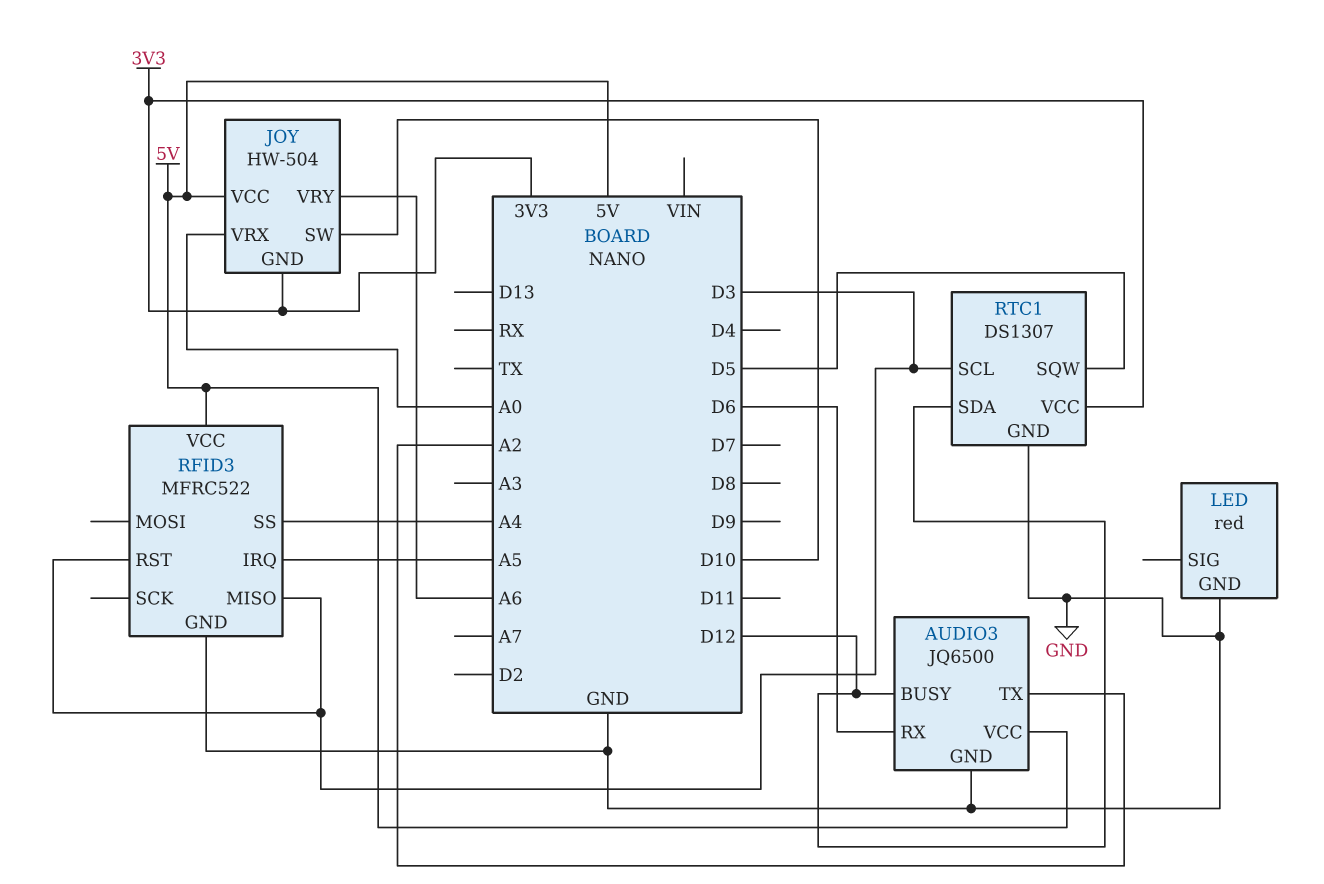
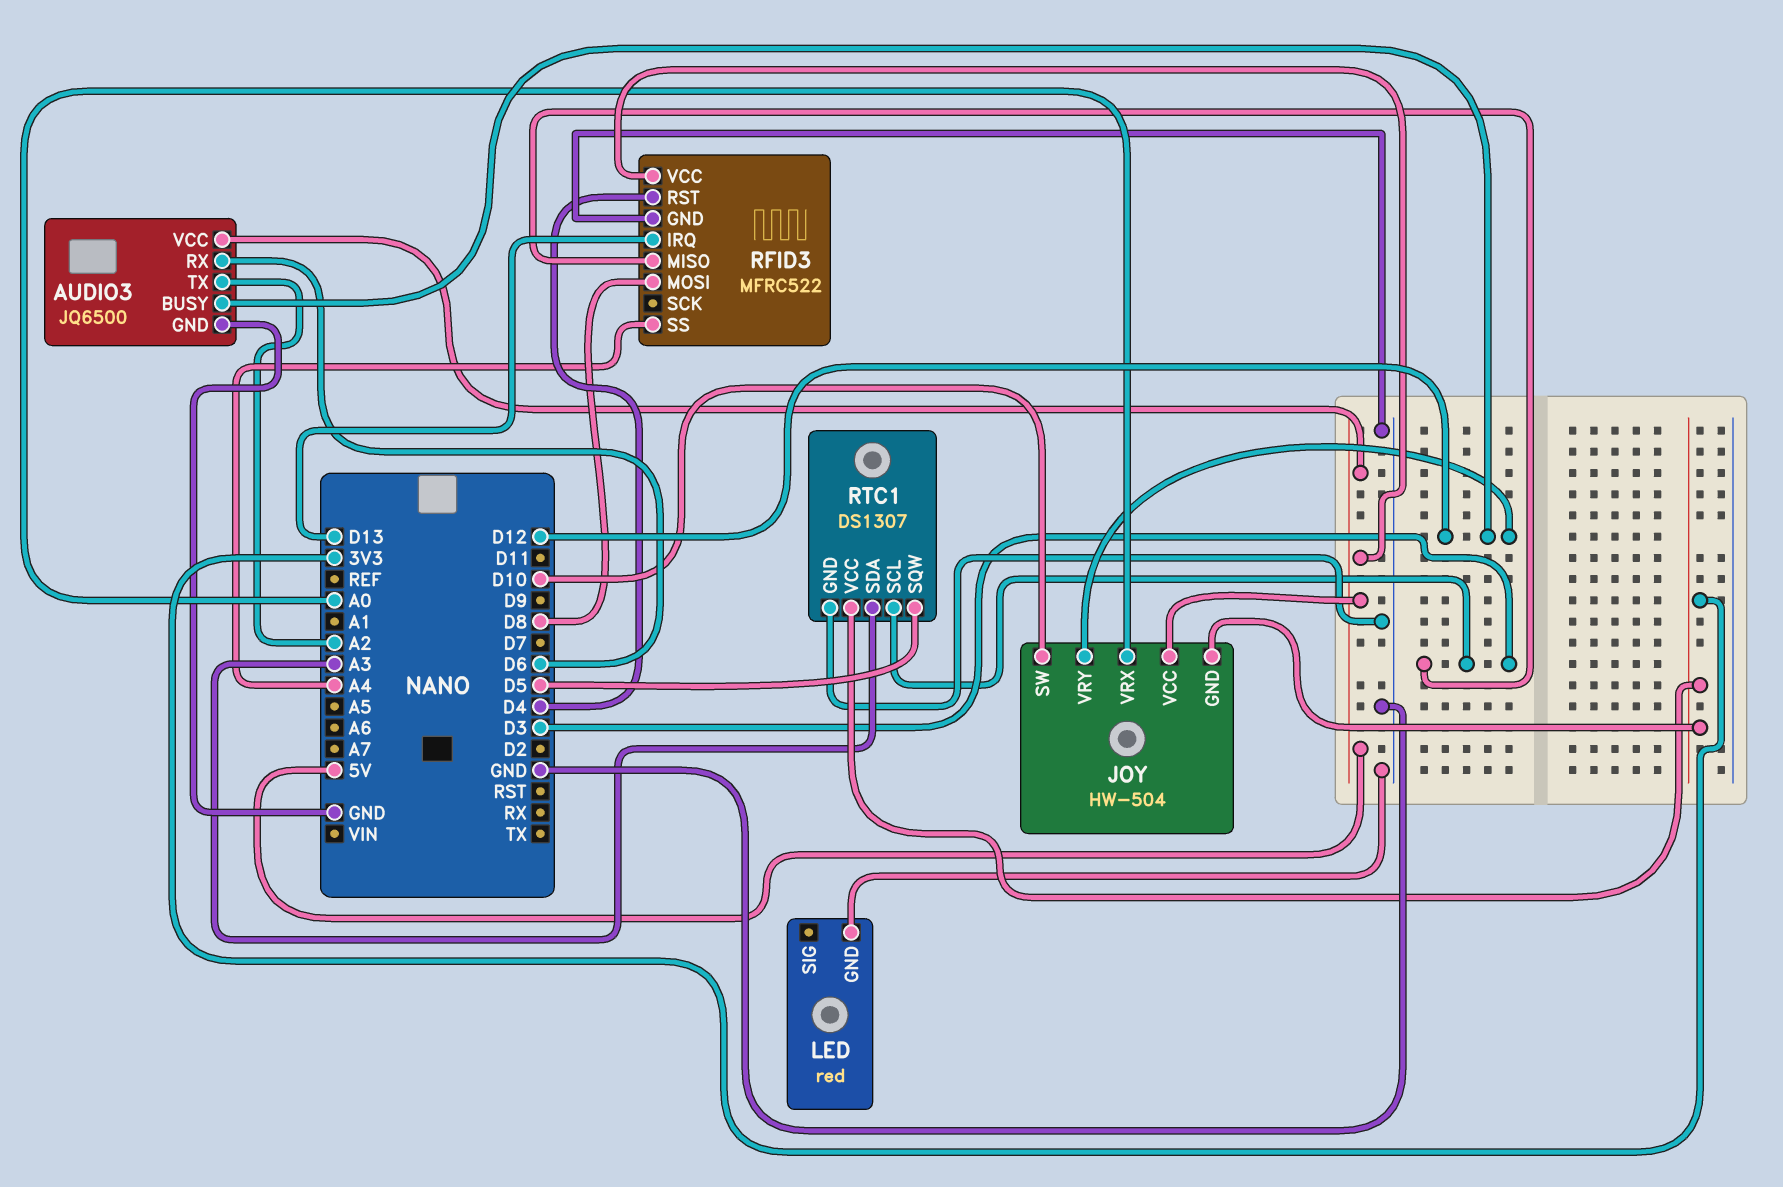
JOY pin VRY: A6 -> D12
RFID3 pin IRQ: A5 -> D13
RFID3 pin MOSI: none -> D8
RFID3 pin RST: D3 -> D4
RTC1 pin SDA: D12 -> A3

